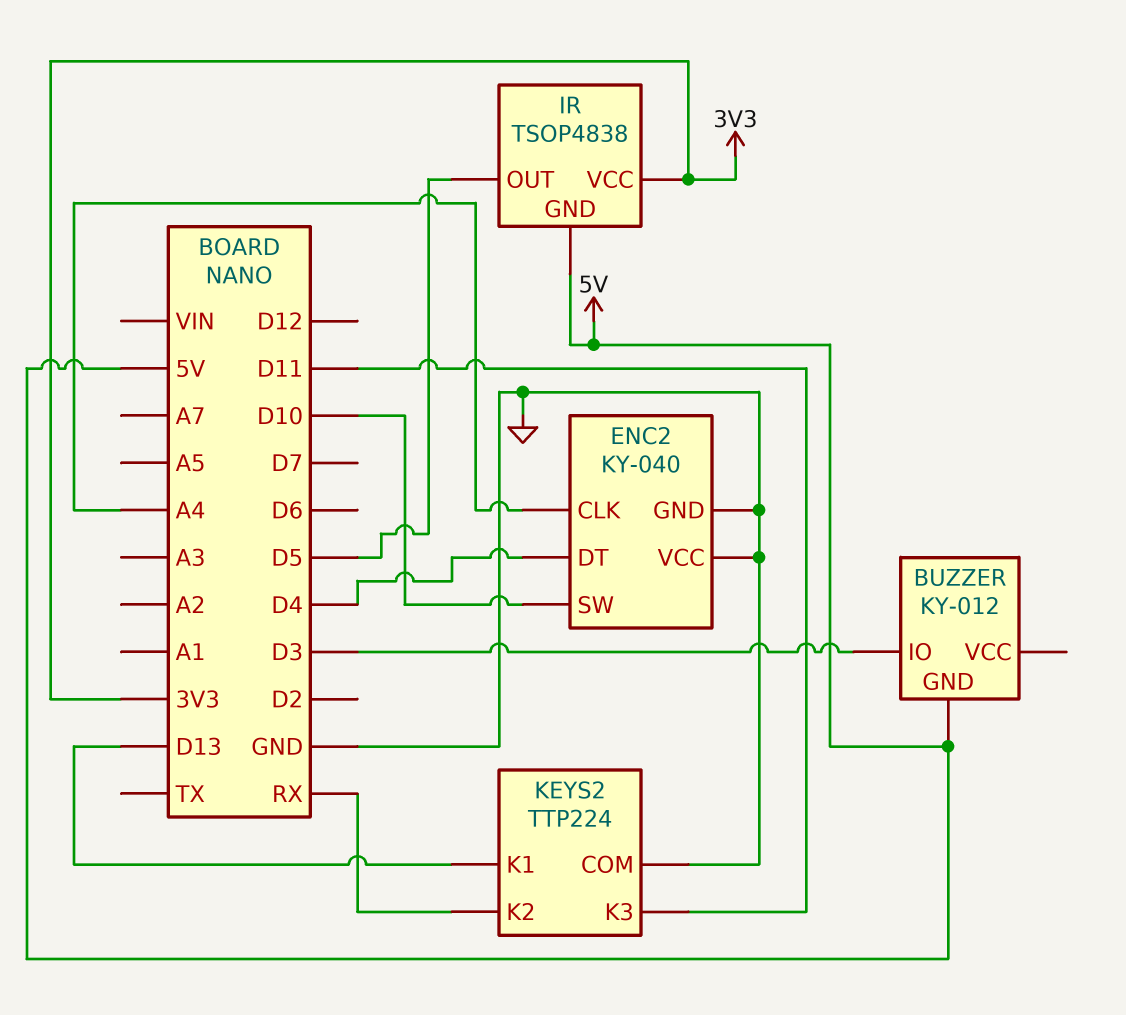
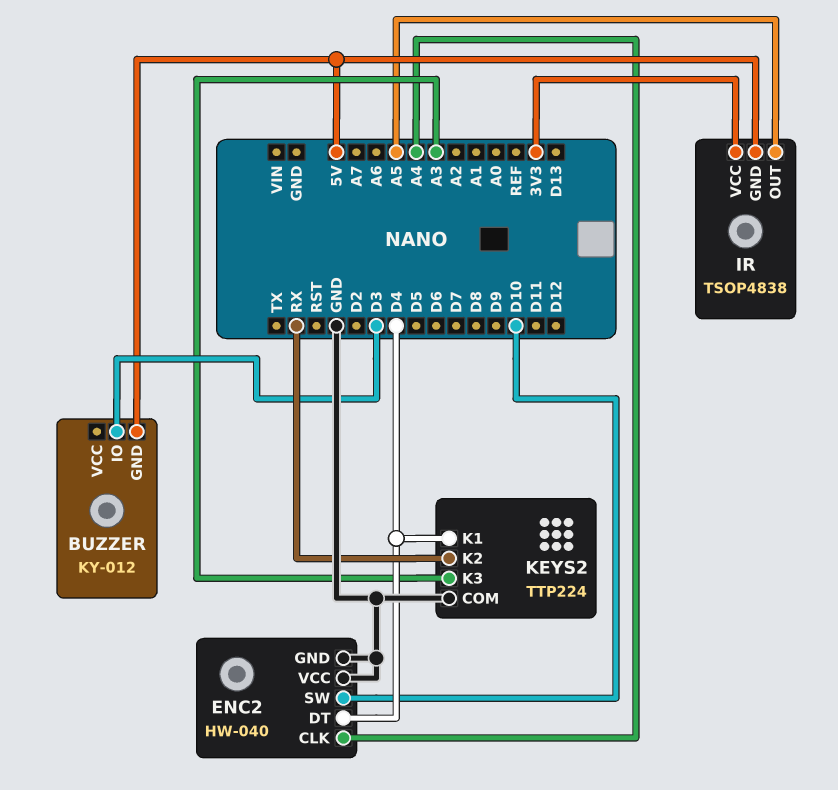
ENC2: KY-040 -> HW-040
IR pin OUT: D5 -> A5
KEYS2 pin K1: D13 -> D4
KEYS2 pin K3: D11 -> A3

